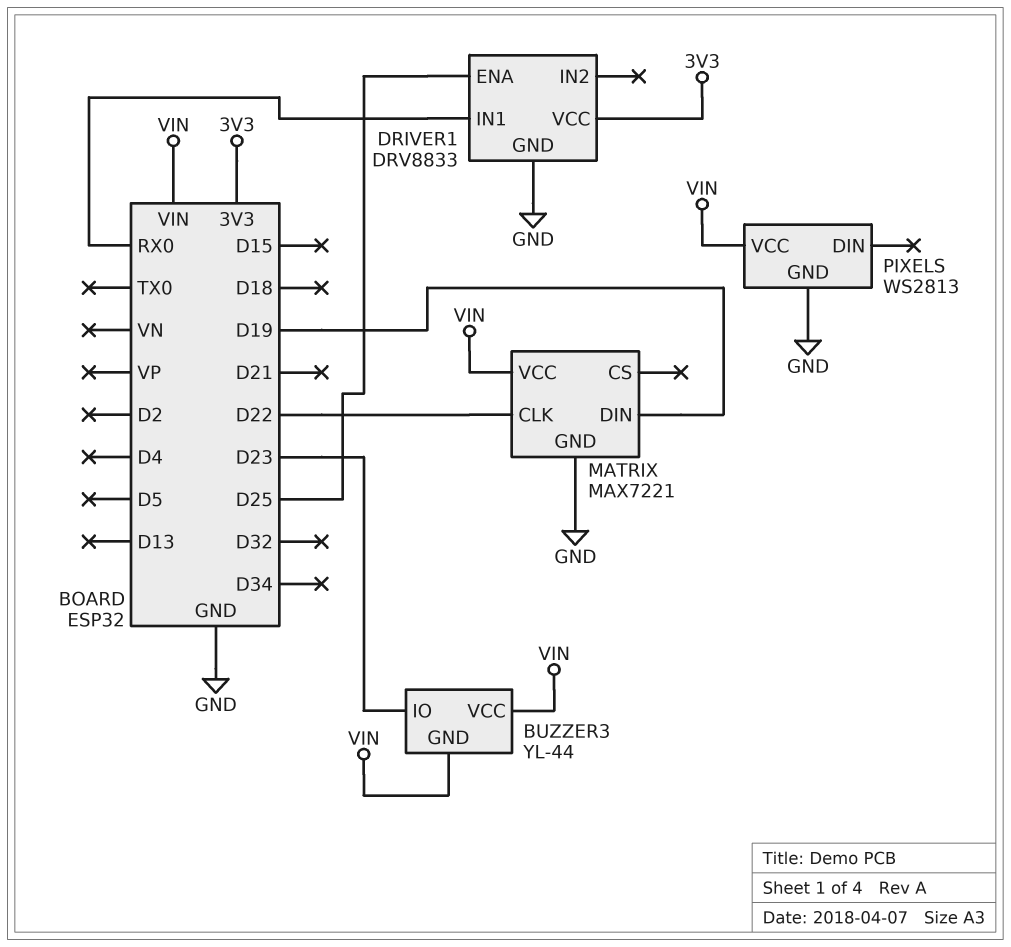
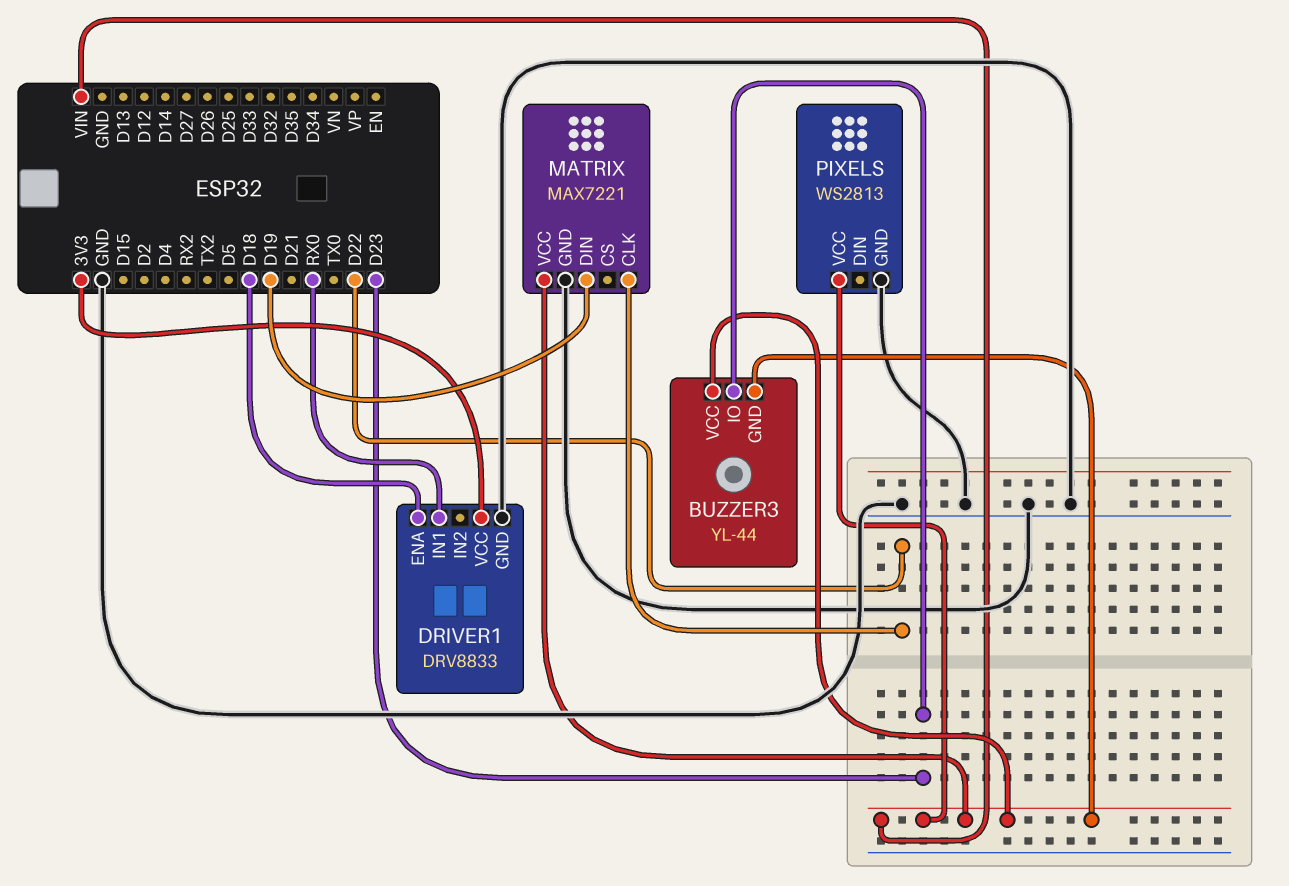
DRIVER1 pin ENA: D25 -> D18

